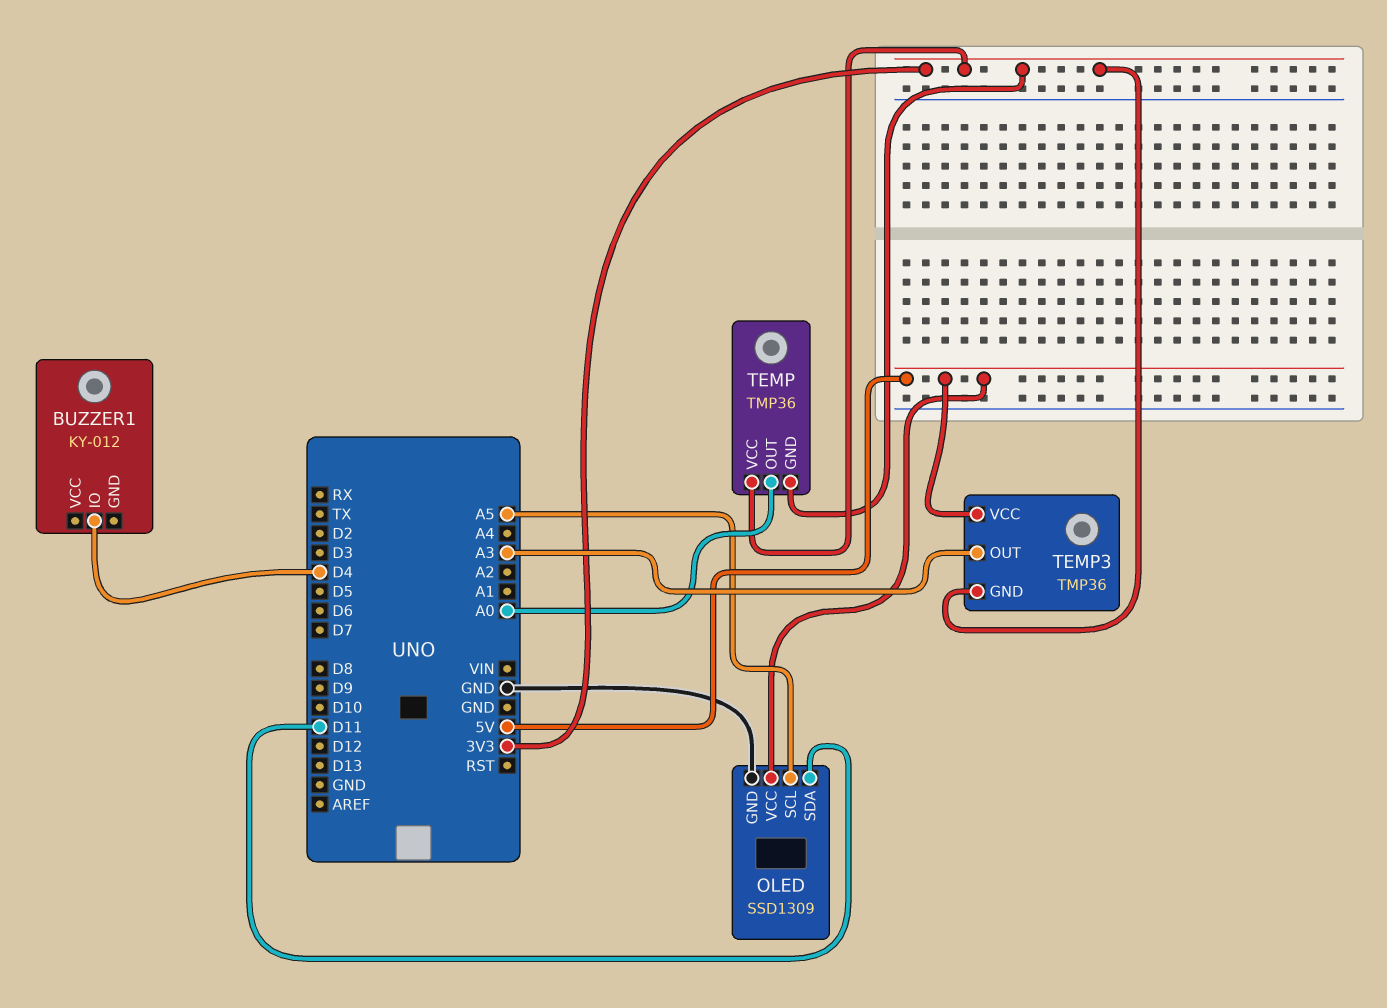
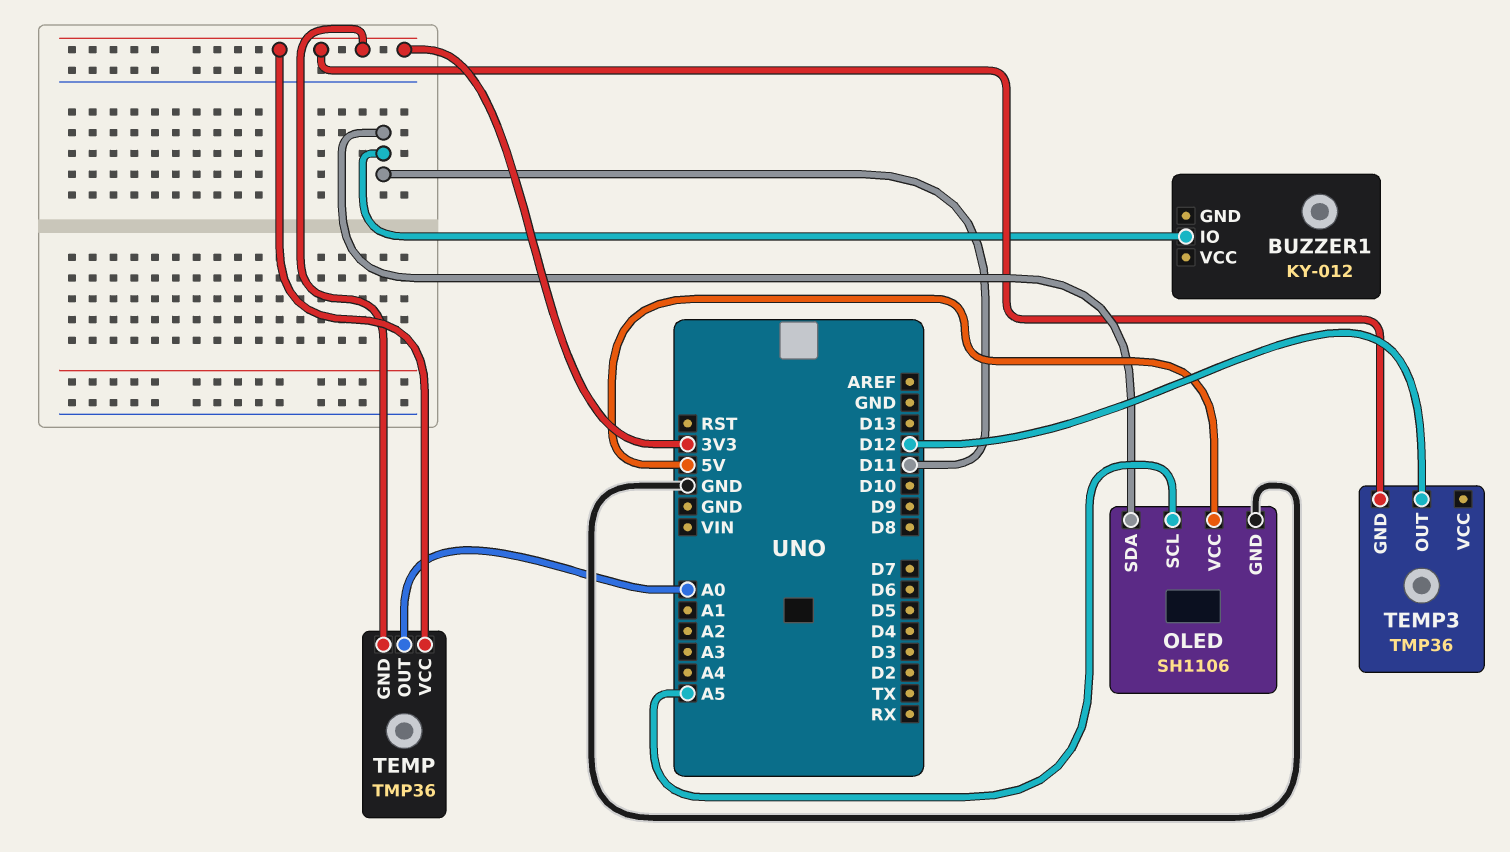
BUZZER1 pin IO: D4 -> D11
OLED: SSD1309 -> SH1106
TEMP3 pin OUT: A3 -> D12
TEMP3 pin VCC: 5V -> none

